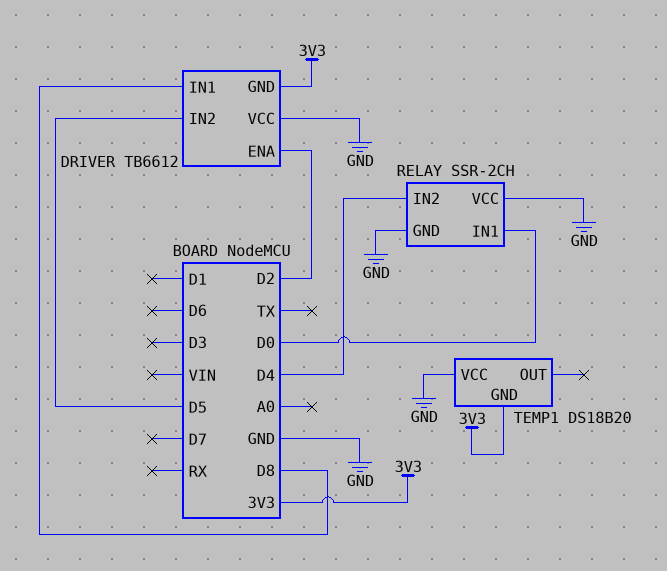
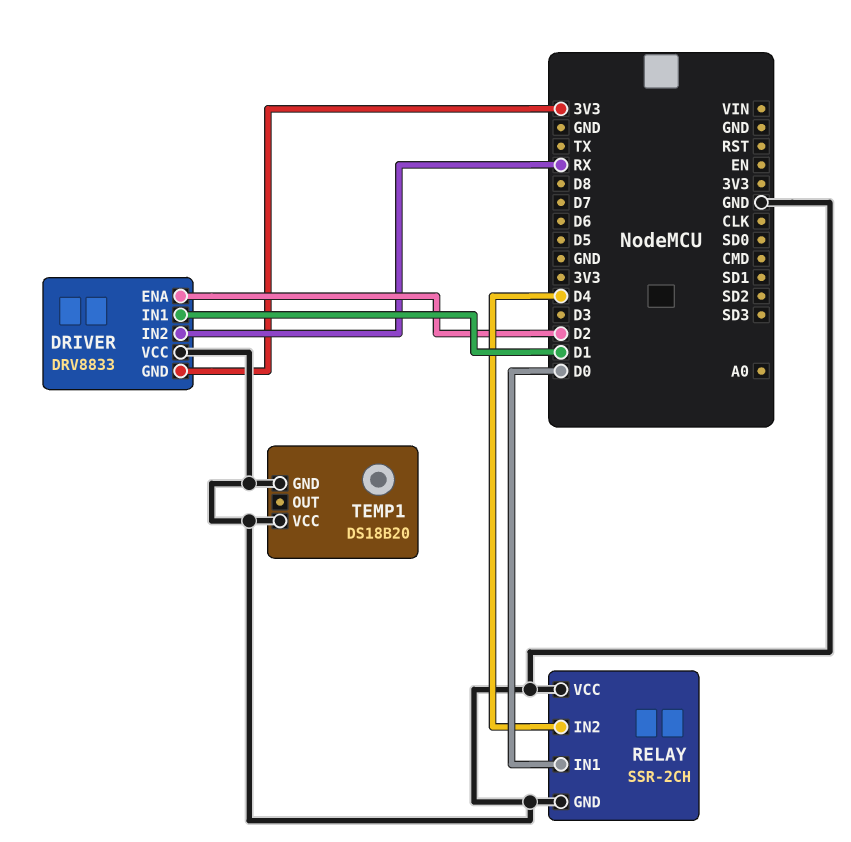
DRIVER: TB6612 -> DRV8833
DRIVER pin IN1: D8 -> D1
DRIVER pin IN2: D5 -> RX
TEMP1 pin GND: 3V3 -> GND

